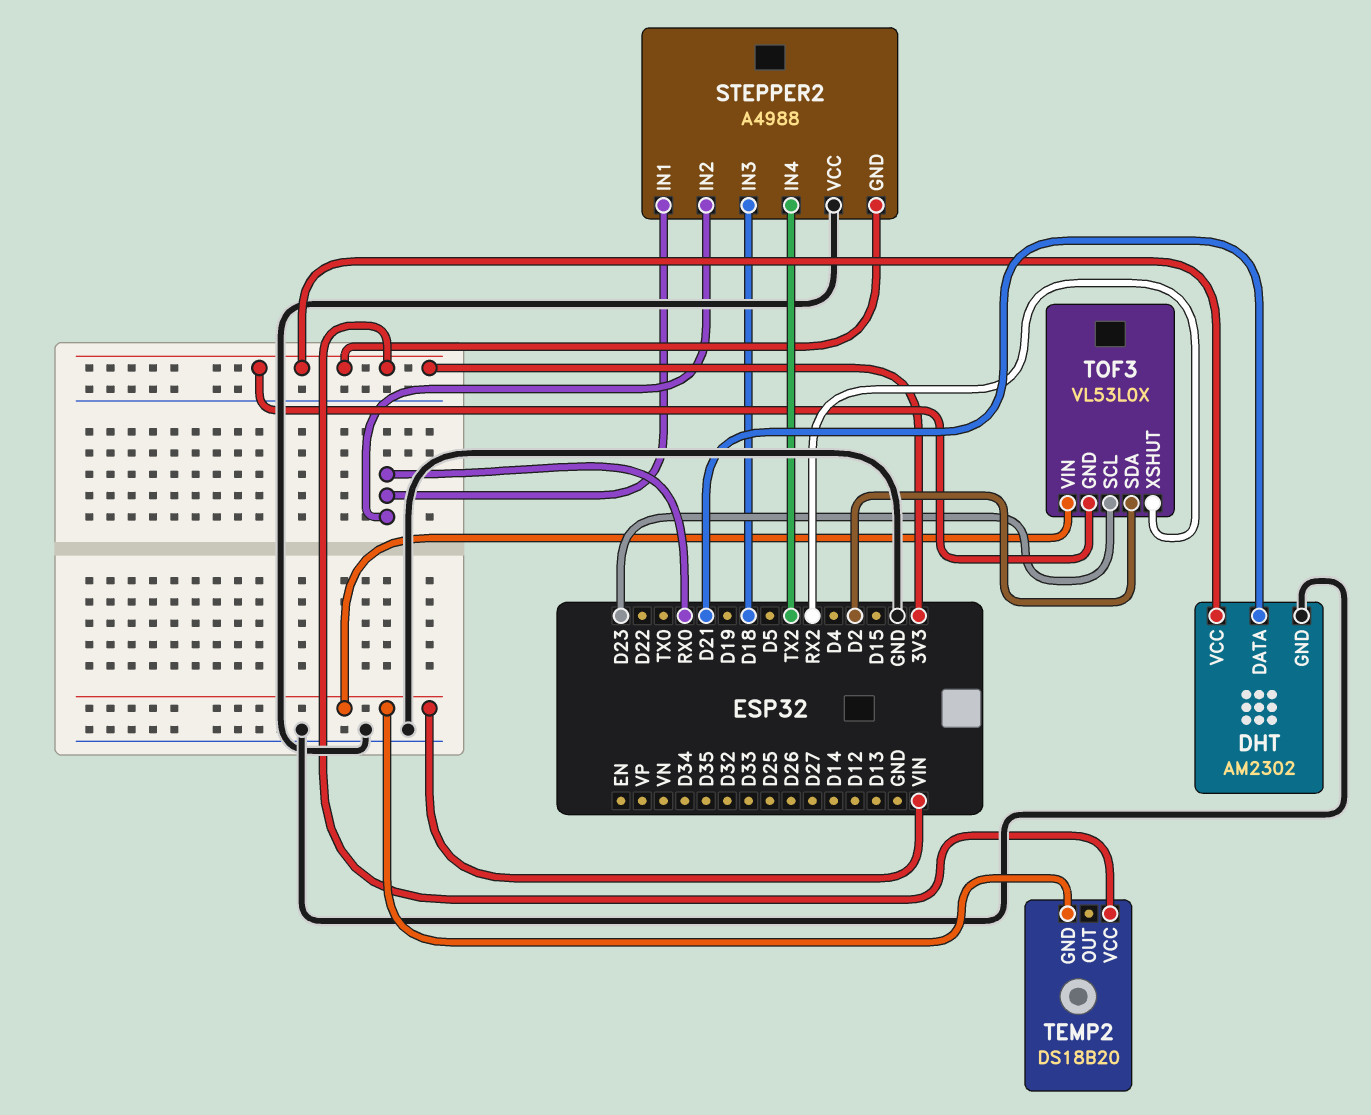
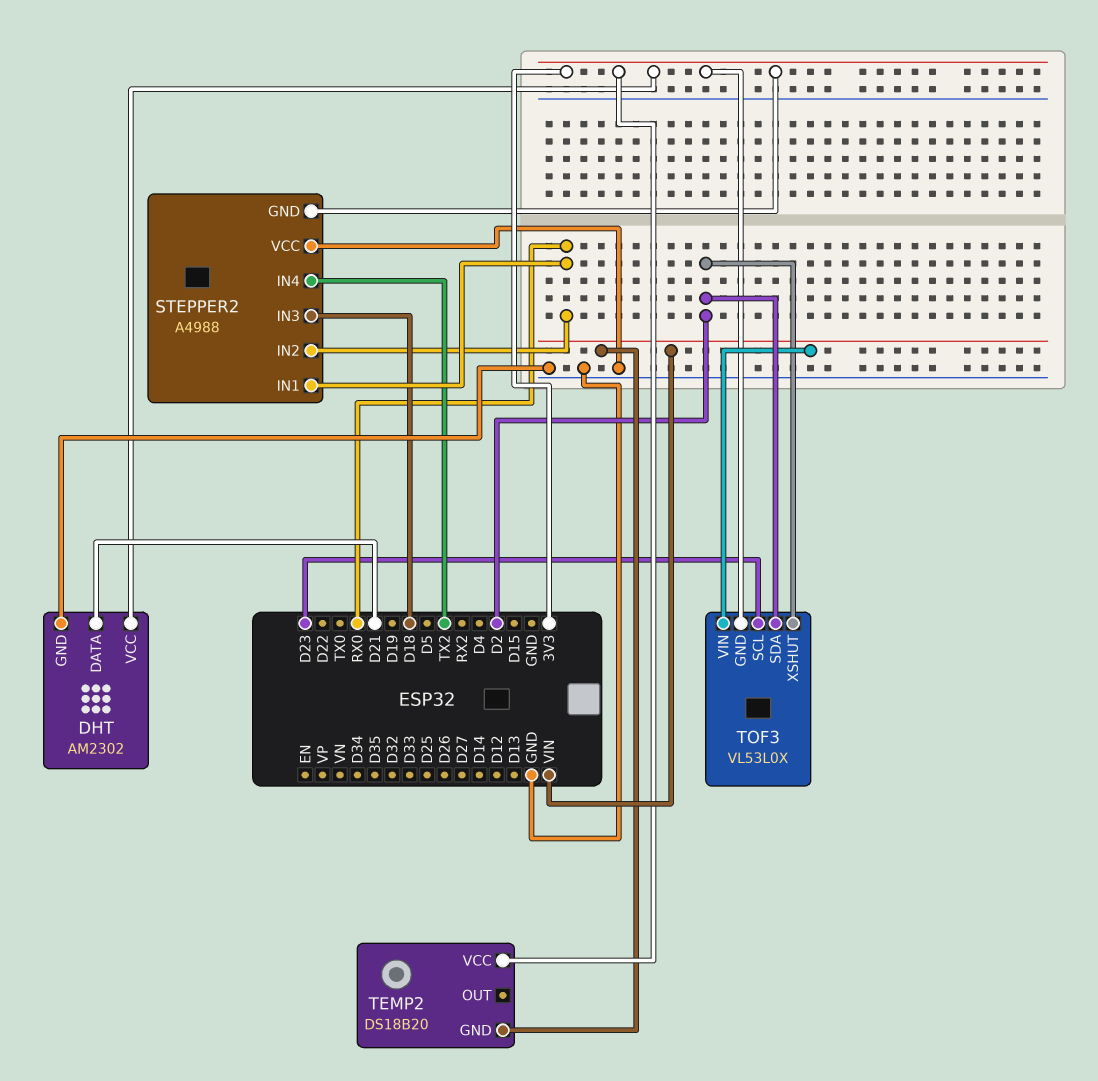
TOF3 pin XSHUT: RX2 -> D2

